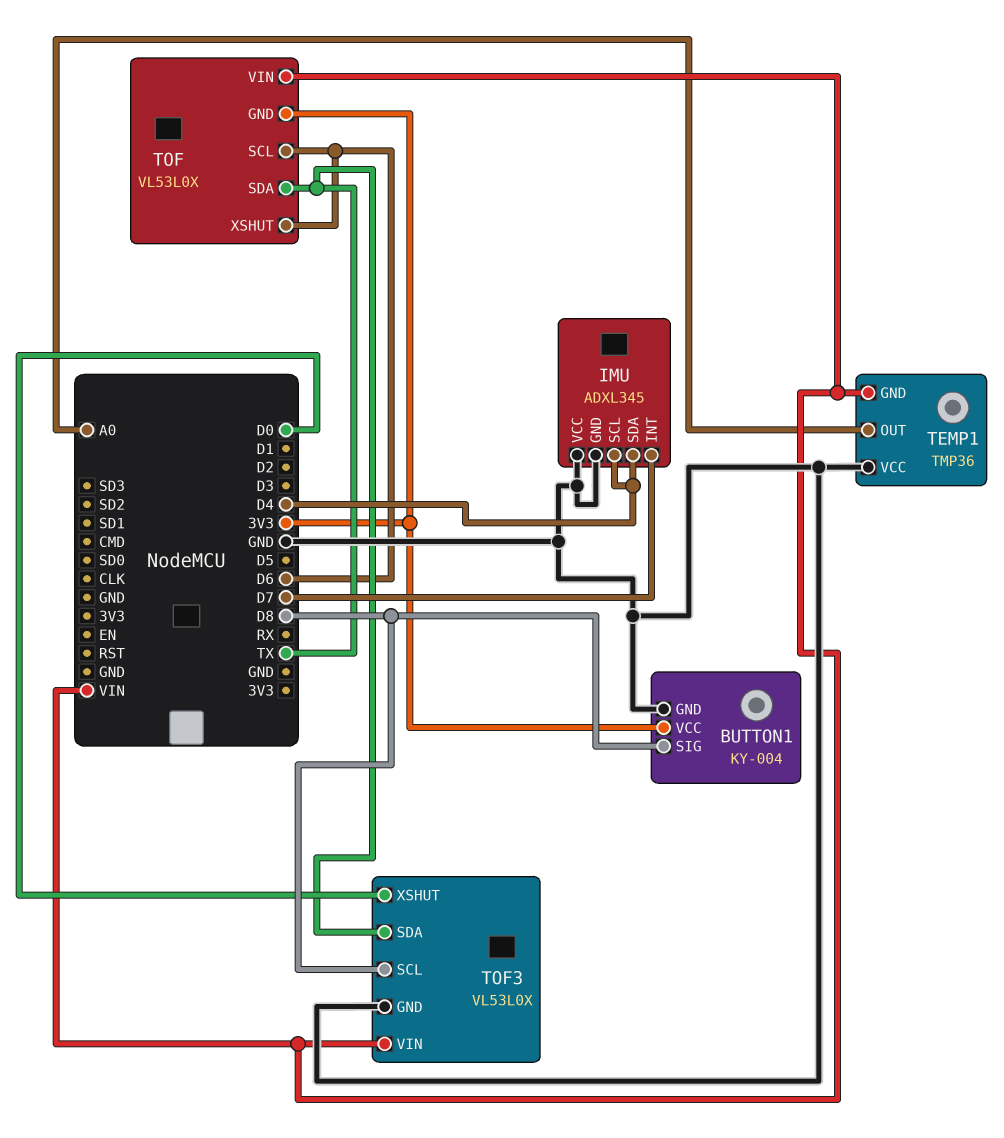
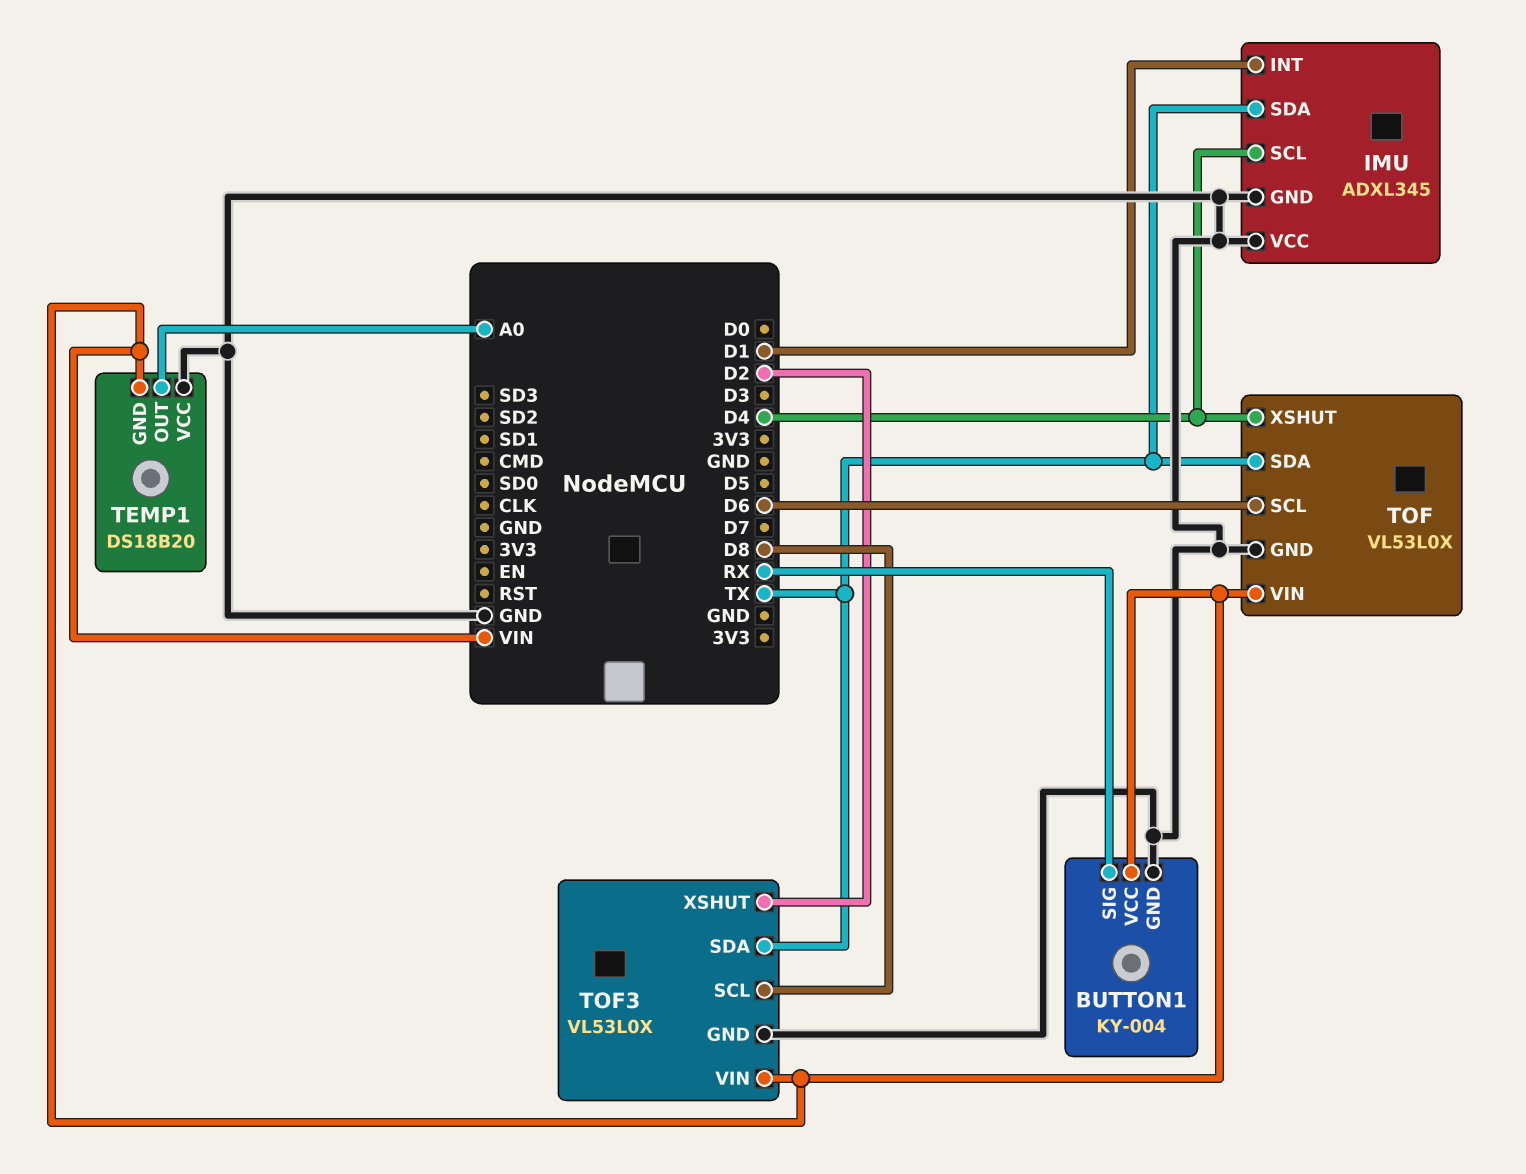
BUTTON1 pin SIG: D8 -> RX
BUTTON1 pin VCC: 3V3 -> VIN
IMU pin INT: D7 -> D1
IMU pin SDA: D4 -> TX
TEMP1: TMP36 -> DS18B20
TOF pin GND: 3V3 -> GND
TOF pin XSHUT: D6 -> D4
TOF3 pin XSHUT: D0 -> D2

